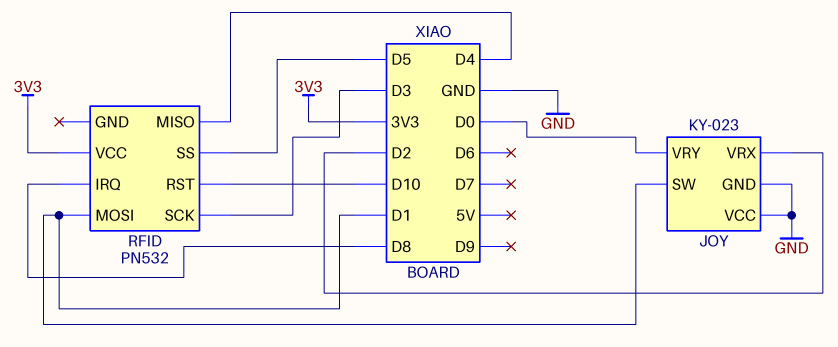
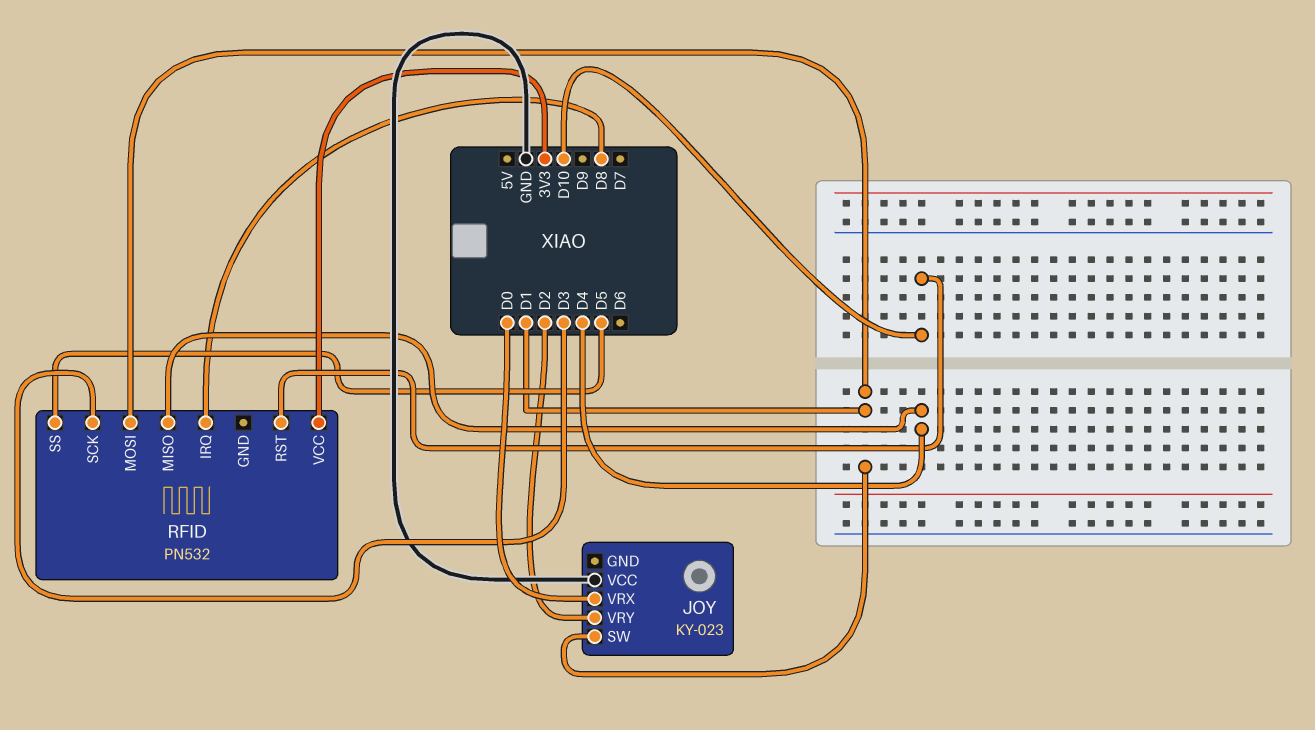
JOY pin GND: GND -> none
JOY pin VRX: D2 -> D0
JOY pin VRY: D0 -> D2

